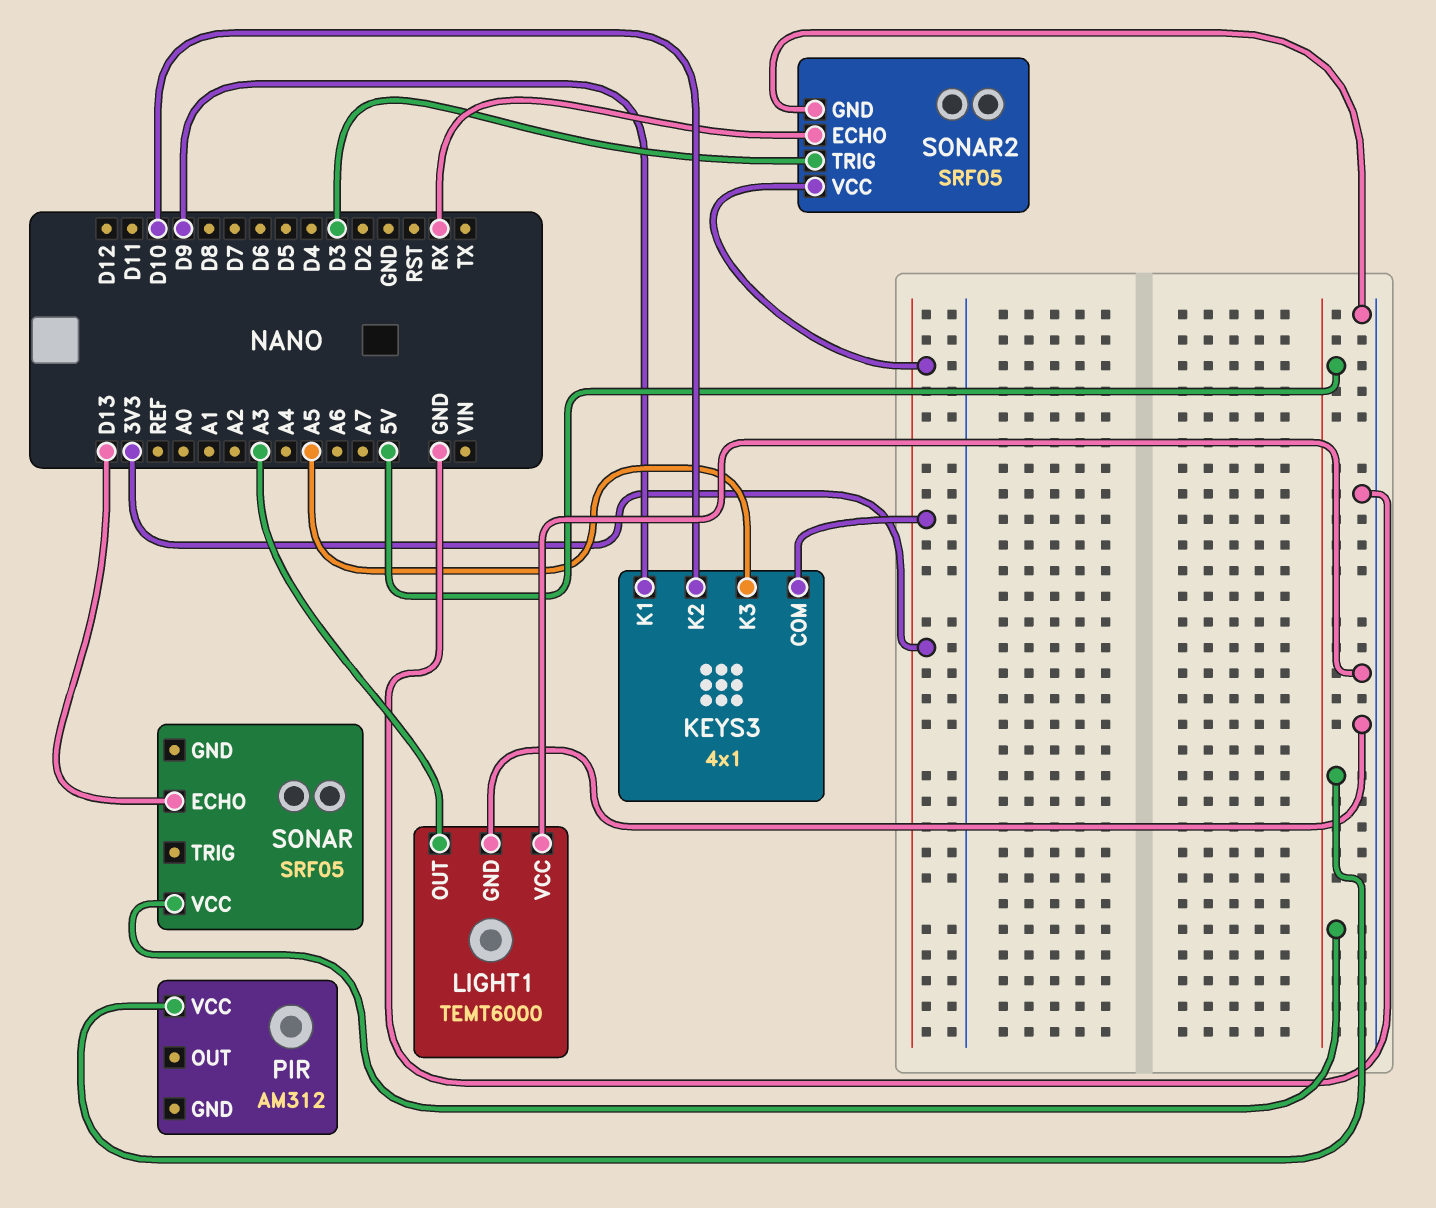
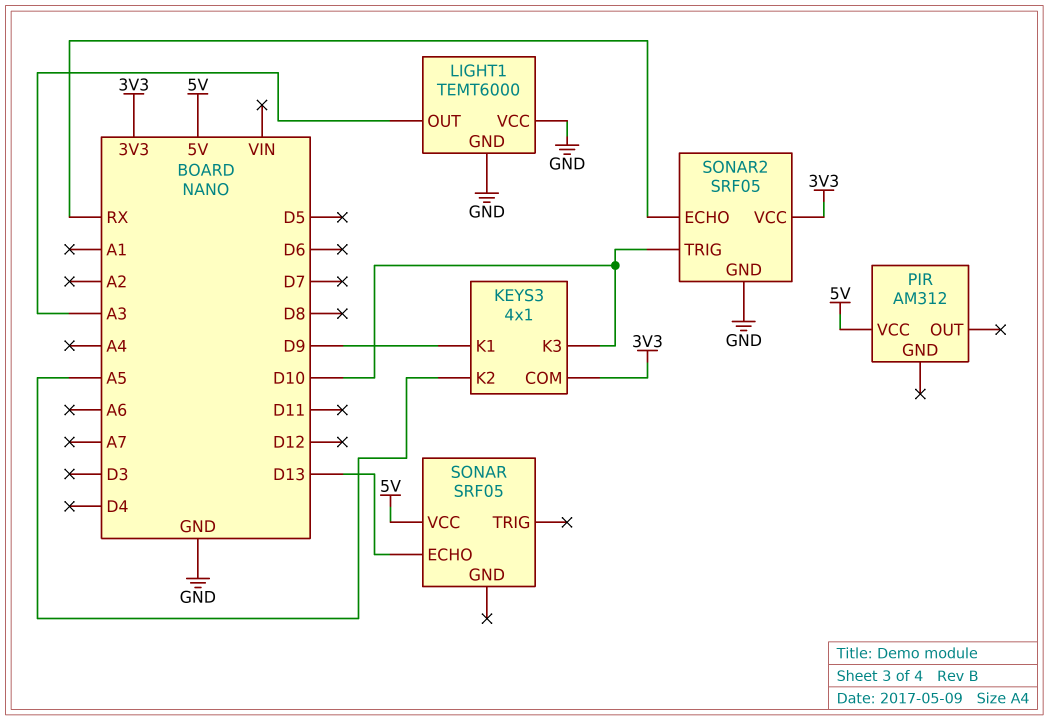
KEYS3 pin K2: D10 -> A5
KEYS3 pin K3: A5 -> D10
SONAR2 pin TRIG: D3 -> D10

